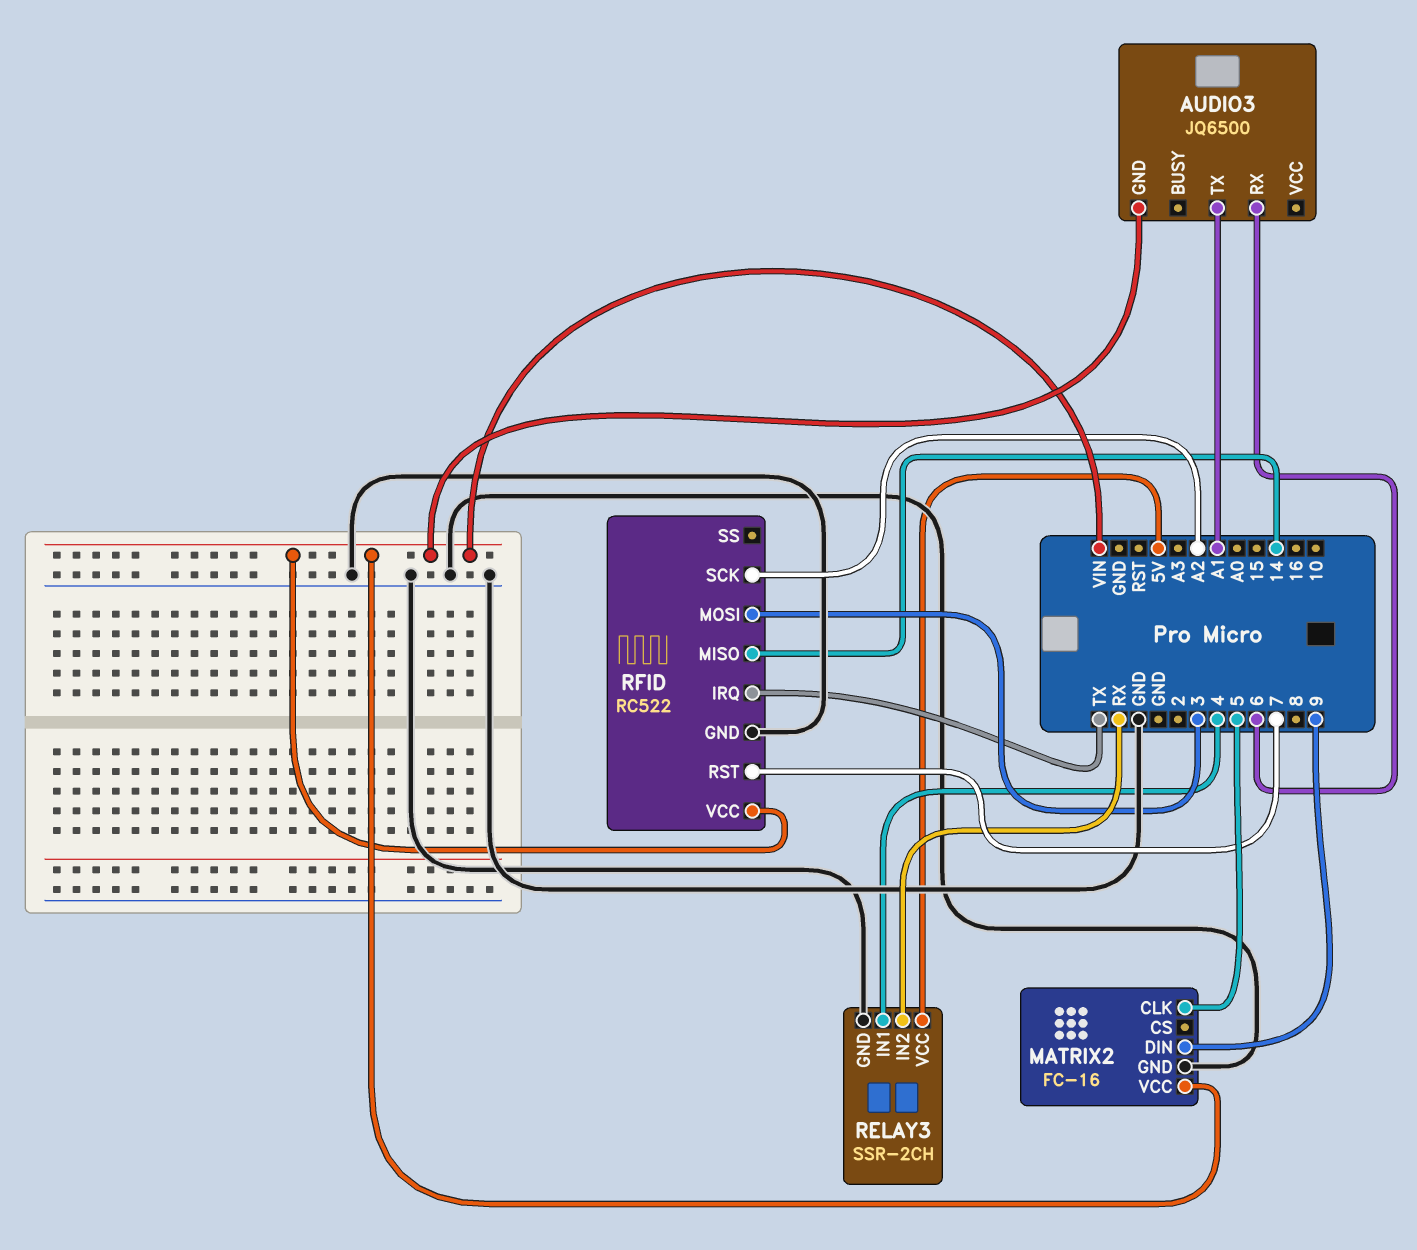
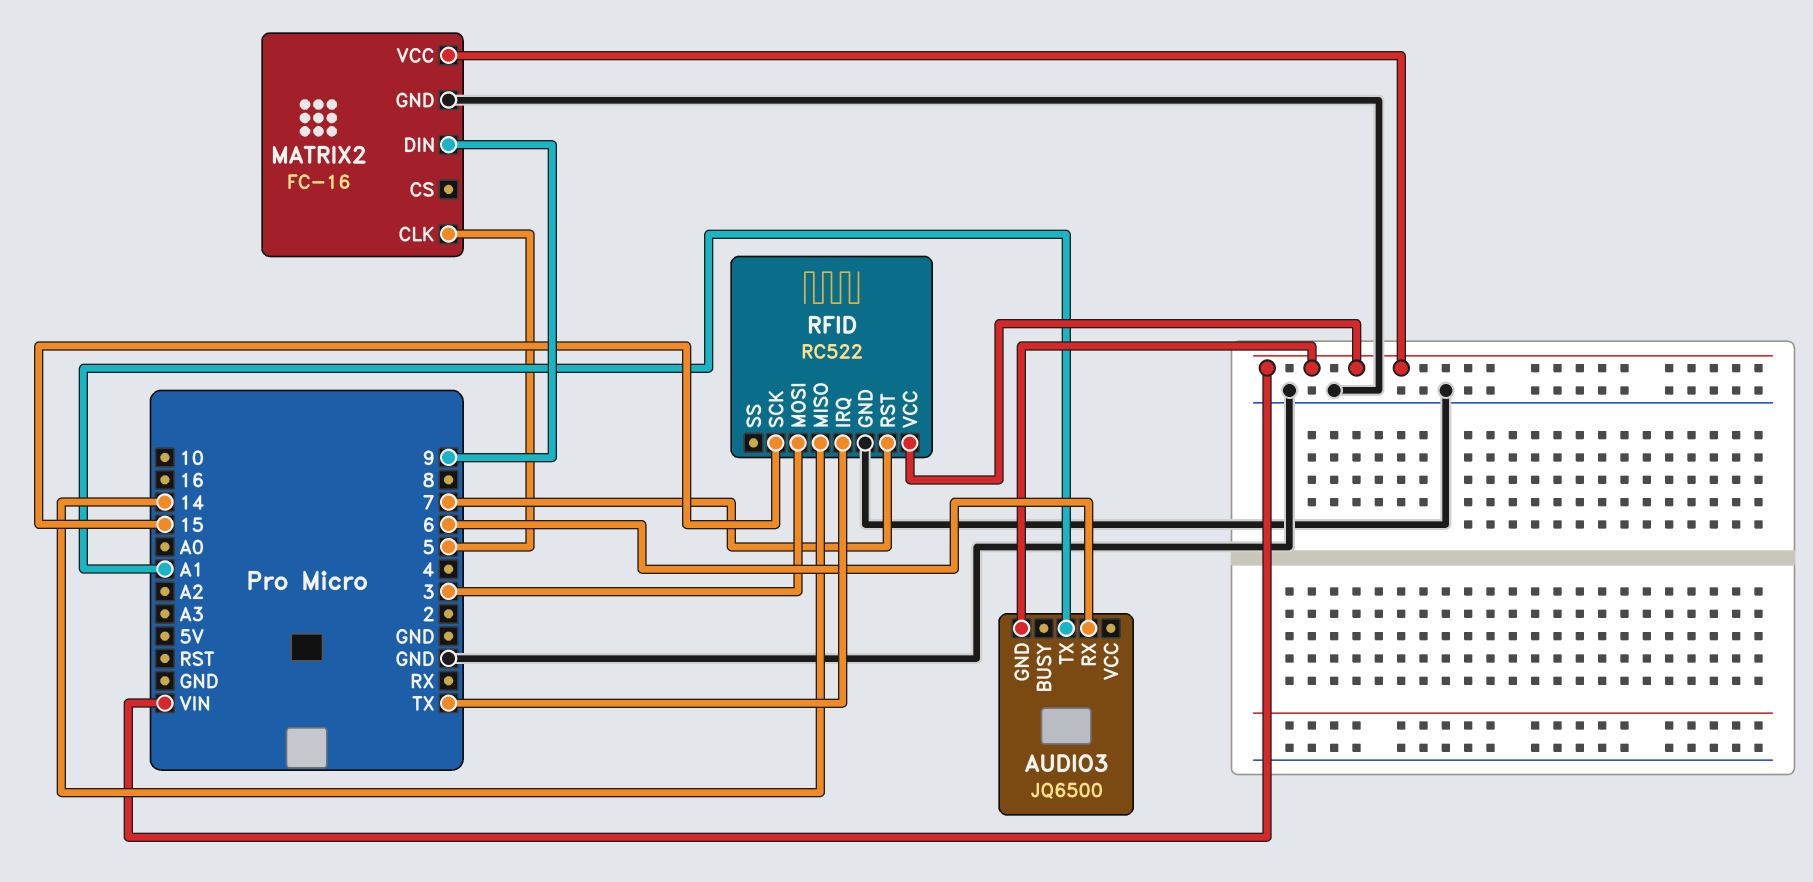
RELAY3: SSR-2CH -> none
RELAY3 pin GND: GND -> none
RELAY3 pin IN1: 4 -> none
RELAY3 pin IN2: RX -> none
RELAY3 pin VCC: 5V -> none
RFID pin SCK: A2 -> 15

